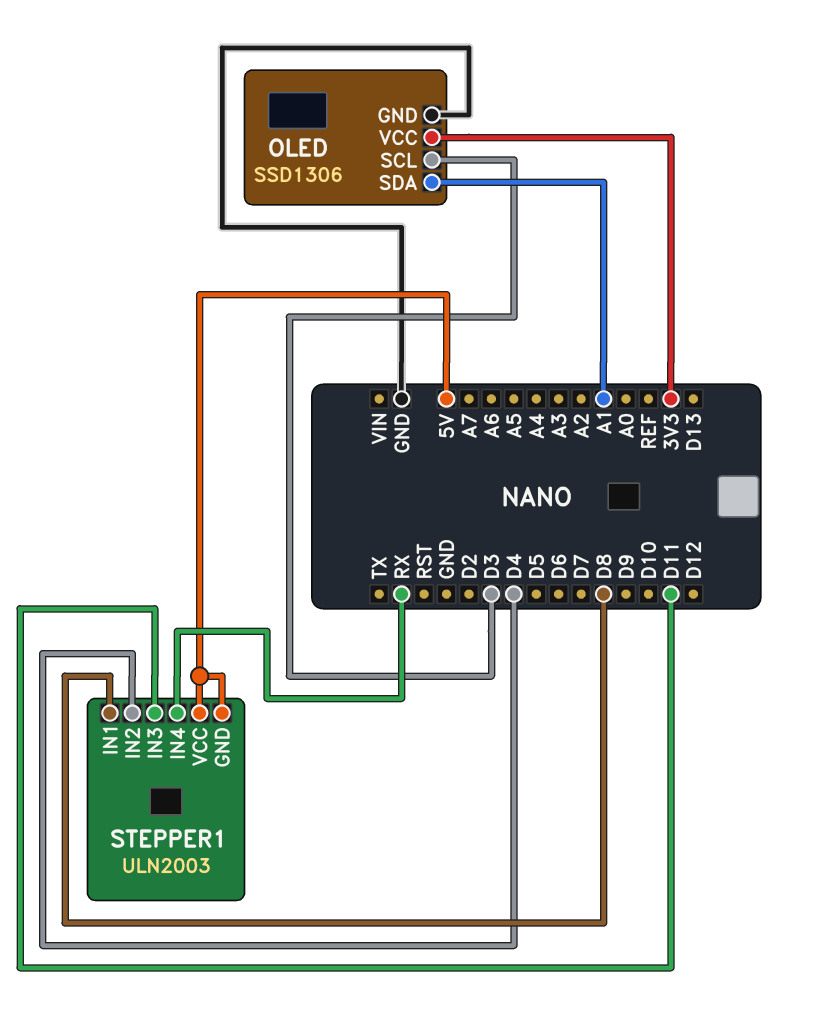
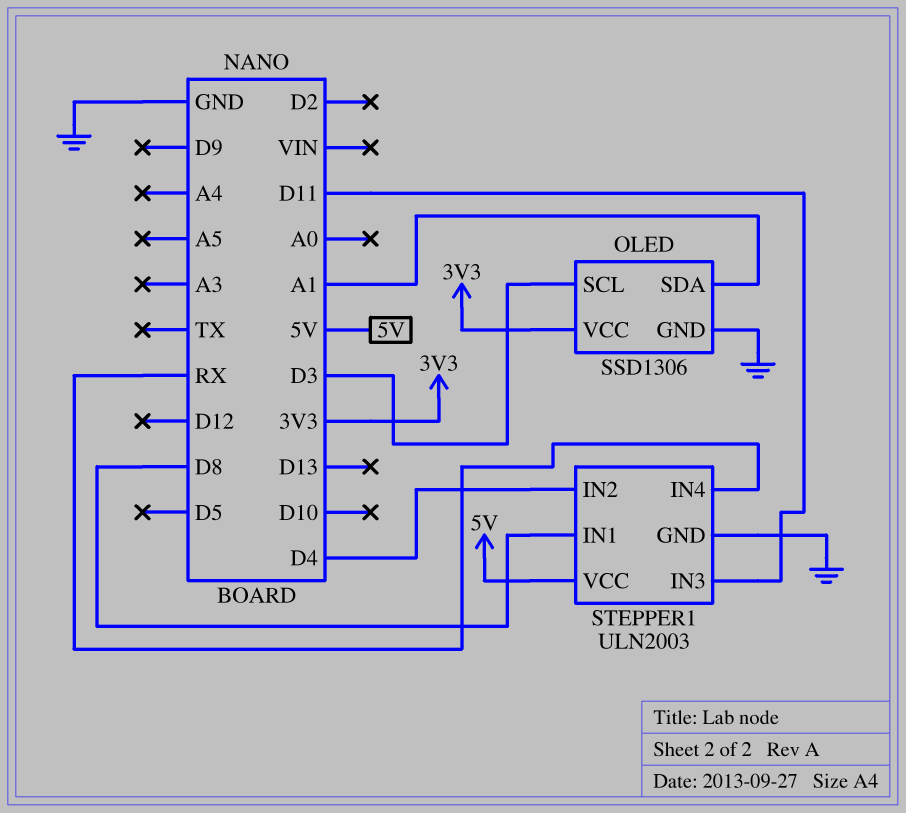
STEPPER1 pin GND: 5V -> GND

